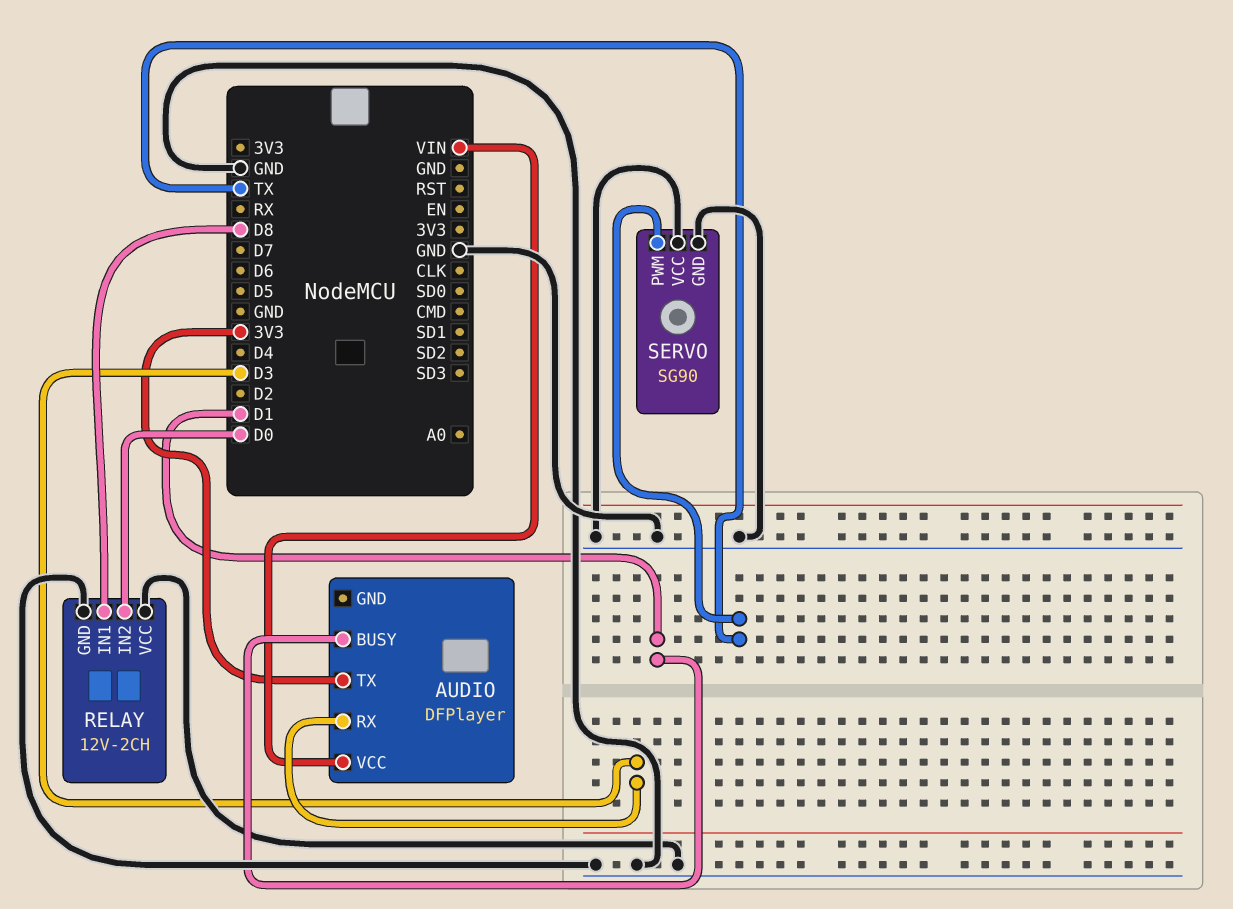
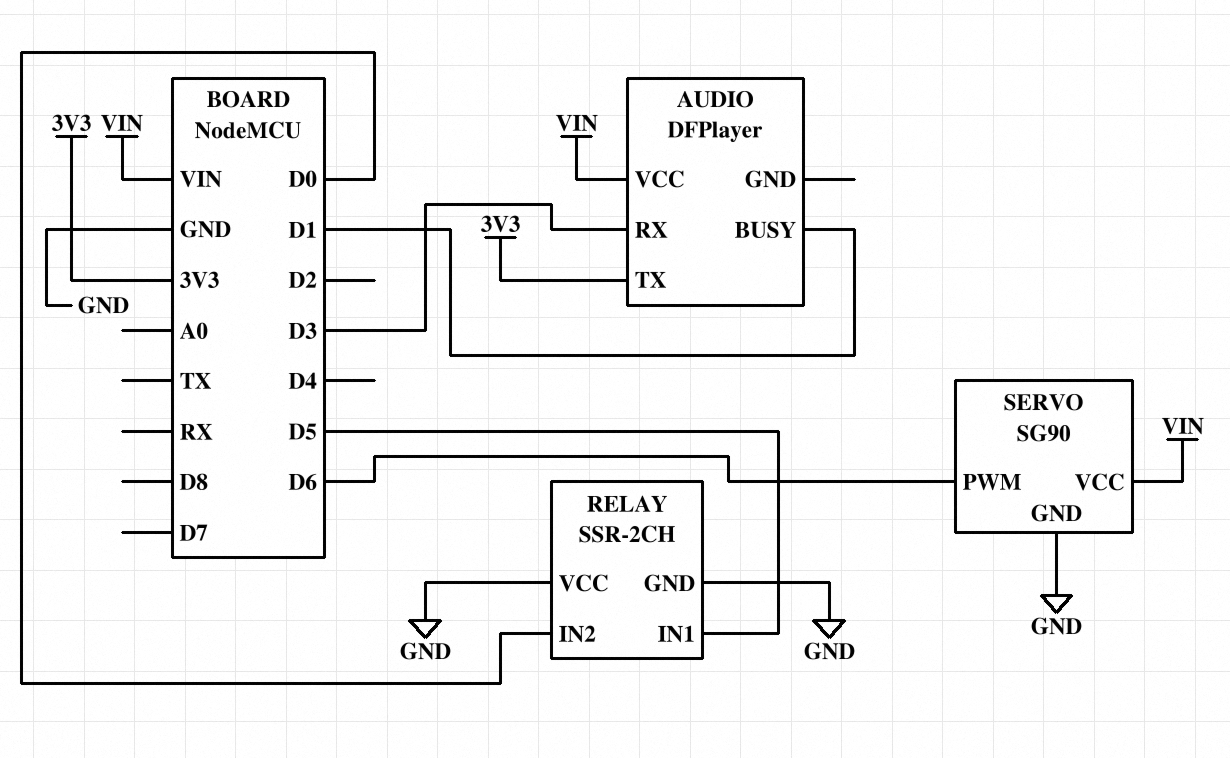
RELAY: 12V-2CH -> SSR-2CH
RELAY pin IN1: D8 -> D5
SERVO pin PWM: TX -> D6
SERVO pin VCC: GND -> VIN

